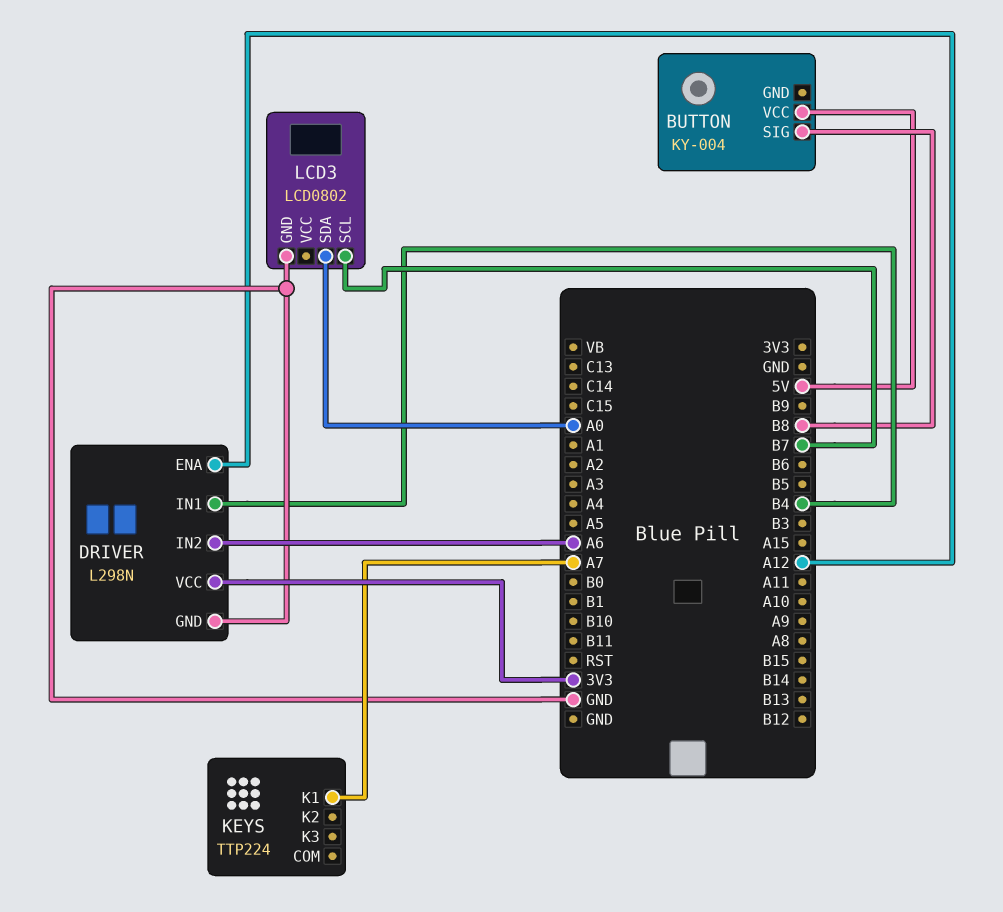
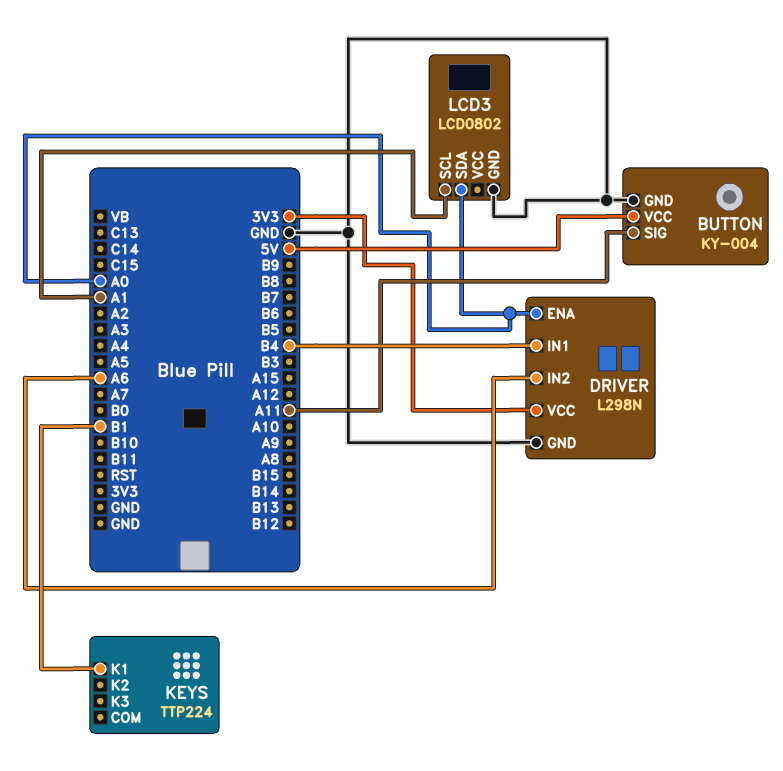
BUTTON pin GND: none -> GND
BUTTON pin SIG: B8 -> A11
DRIVER pin ENA: A12 -> A0
KEYS pin K1: A7 -> B1
LCD3 pin SCL: B7 -> A1

